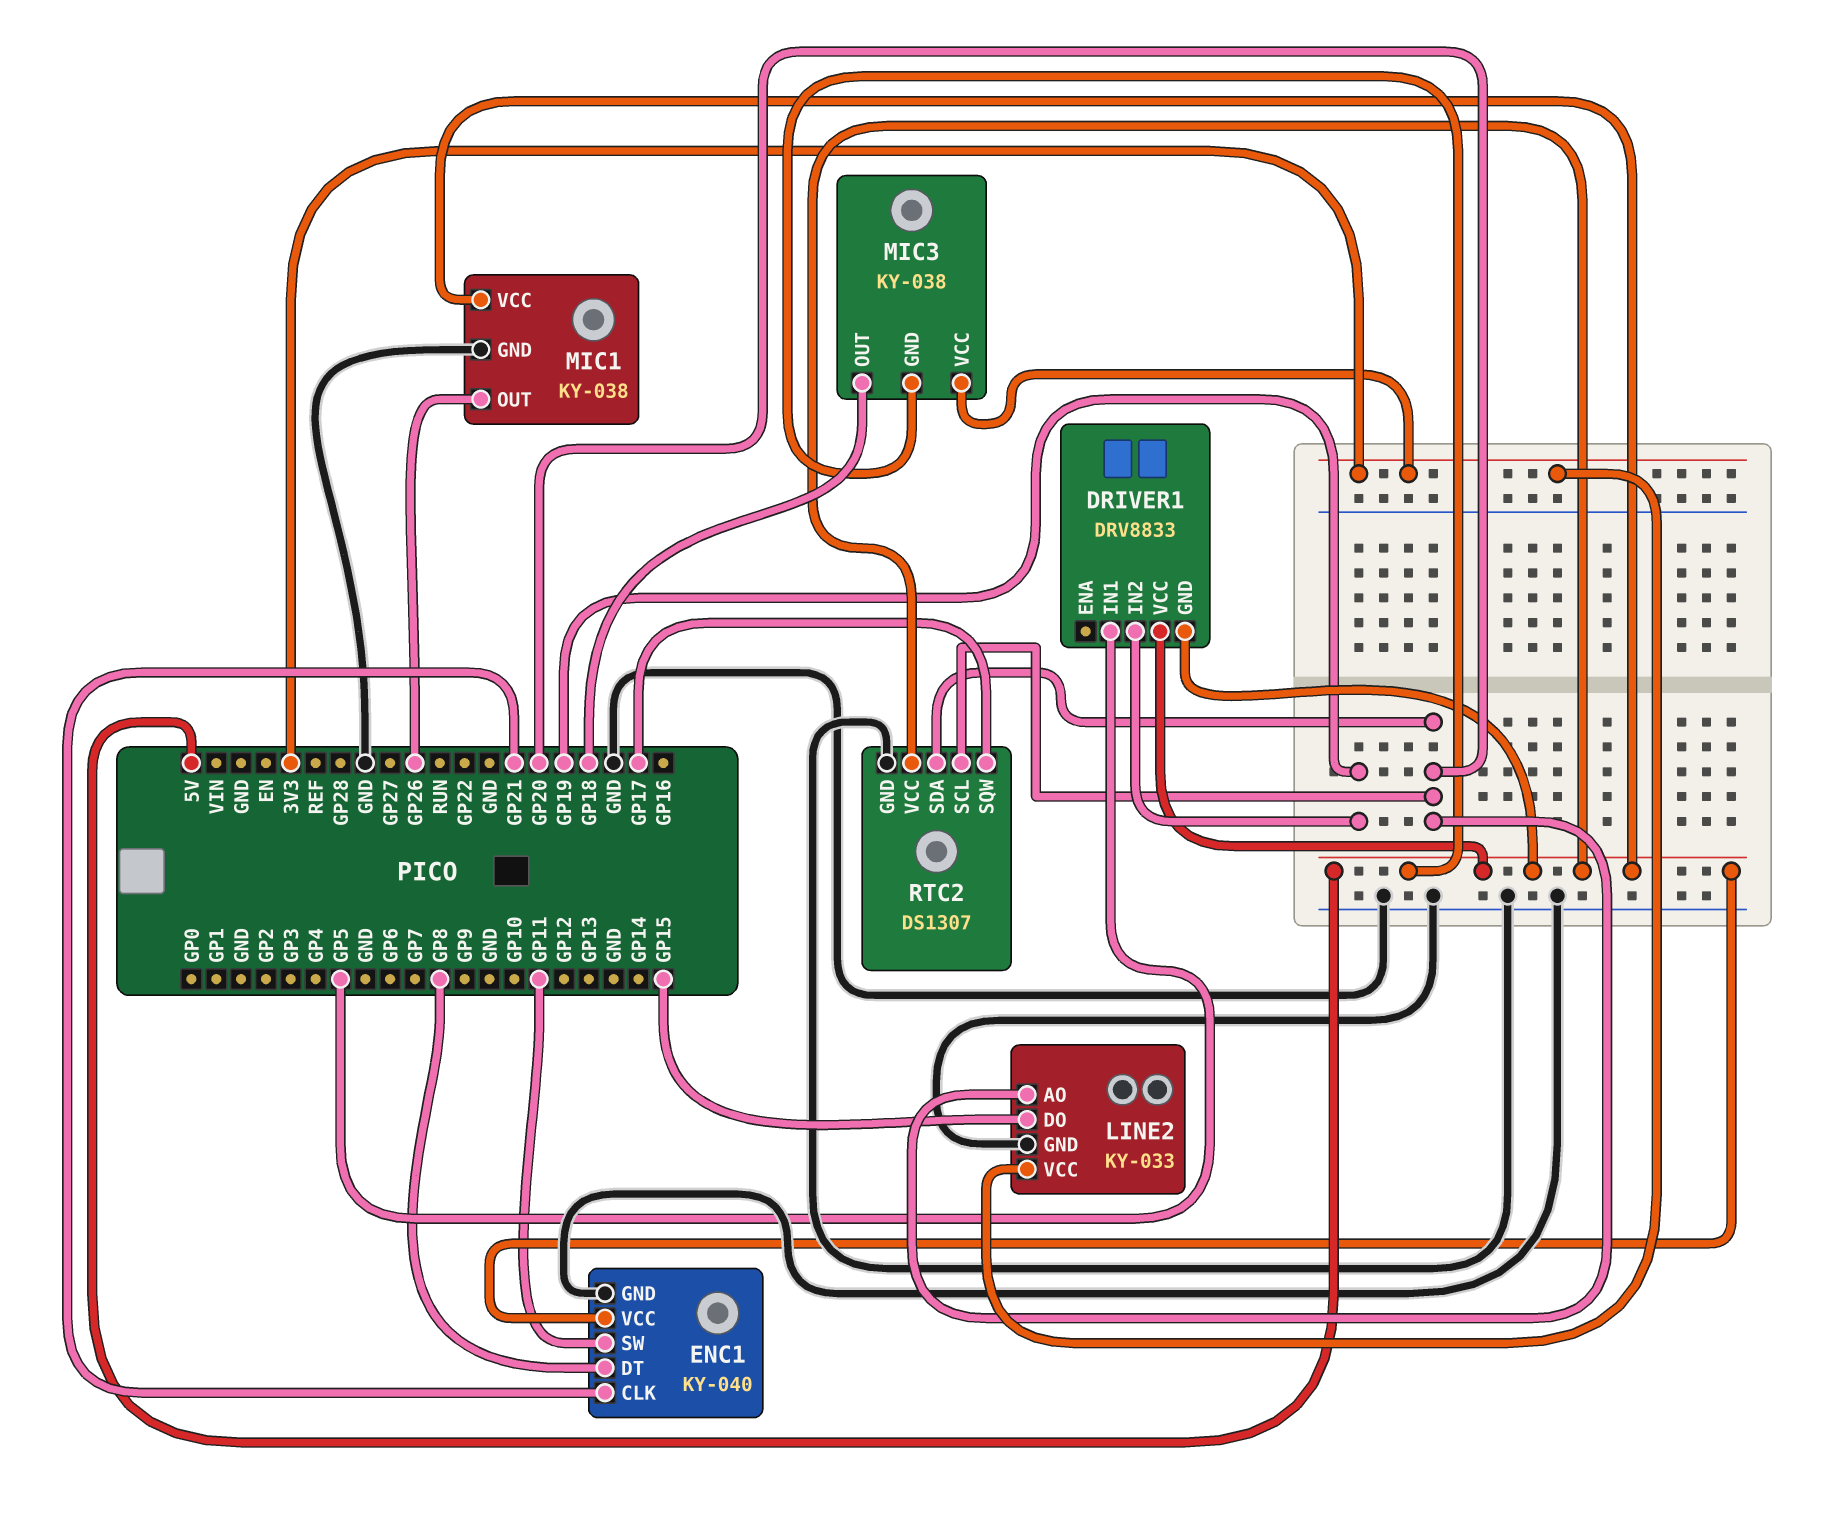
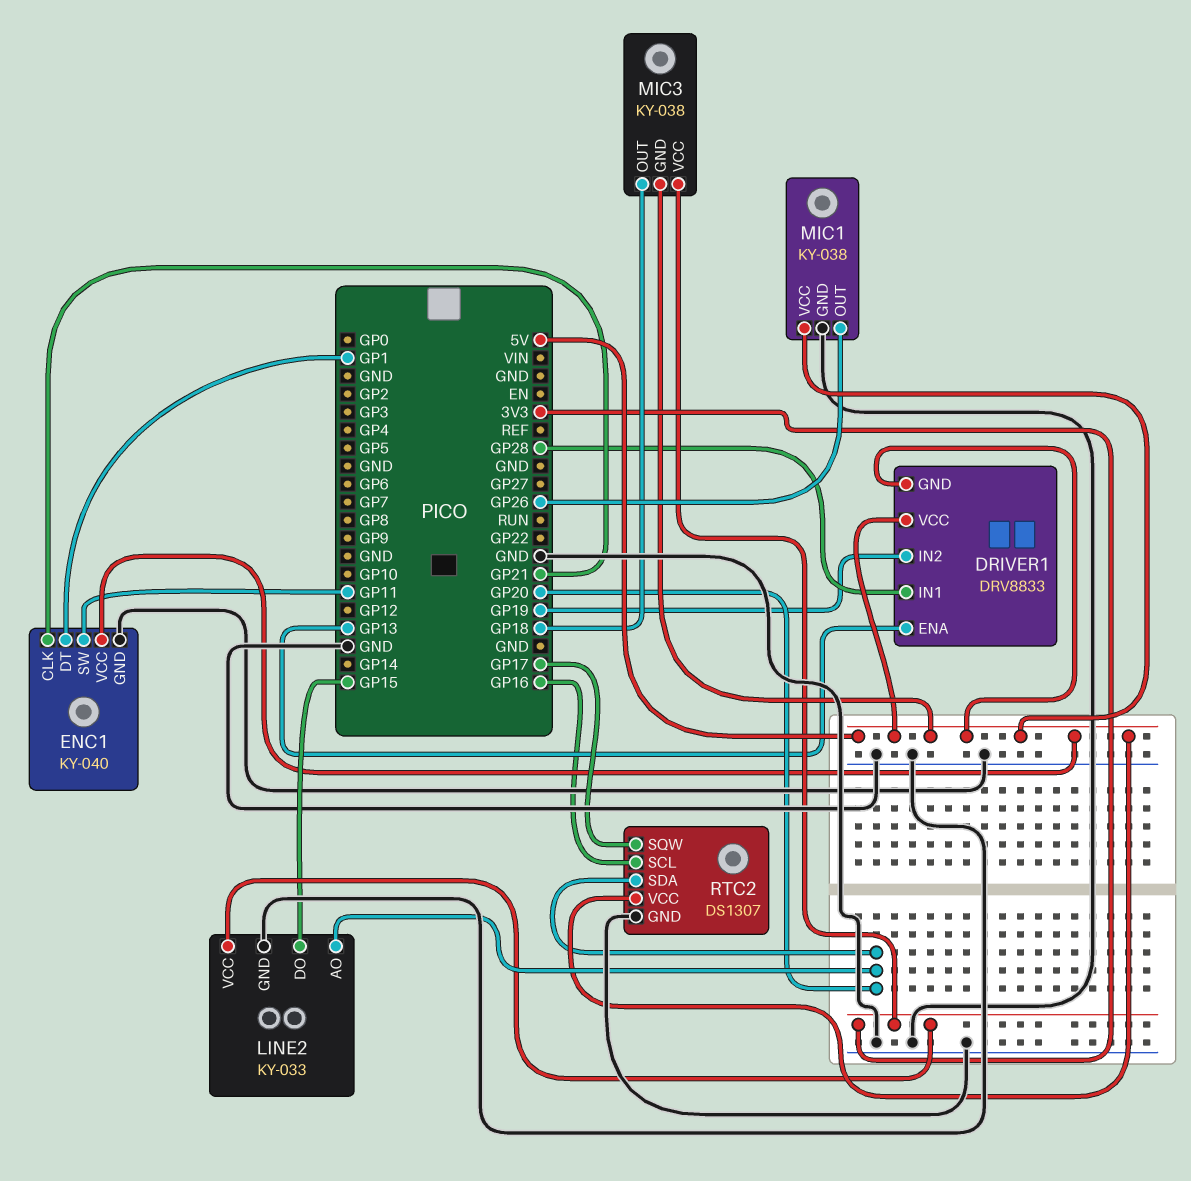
DRIVER1 pin ENA: none -> GP13
DRIVER1 pin IN1: GP5 -> GP28
ENC1 pin DT: GP8 -> GP1
RTC2 pin SCL: GP20 -> GP16

